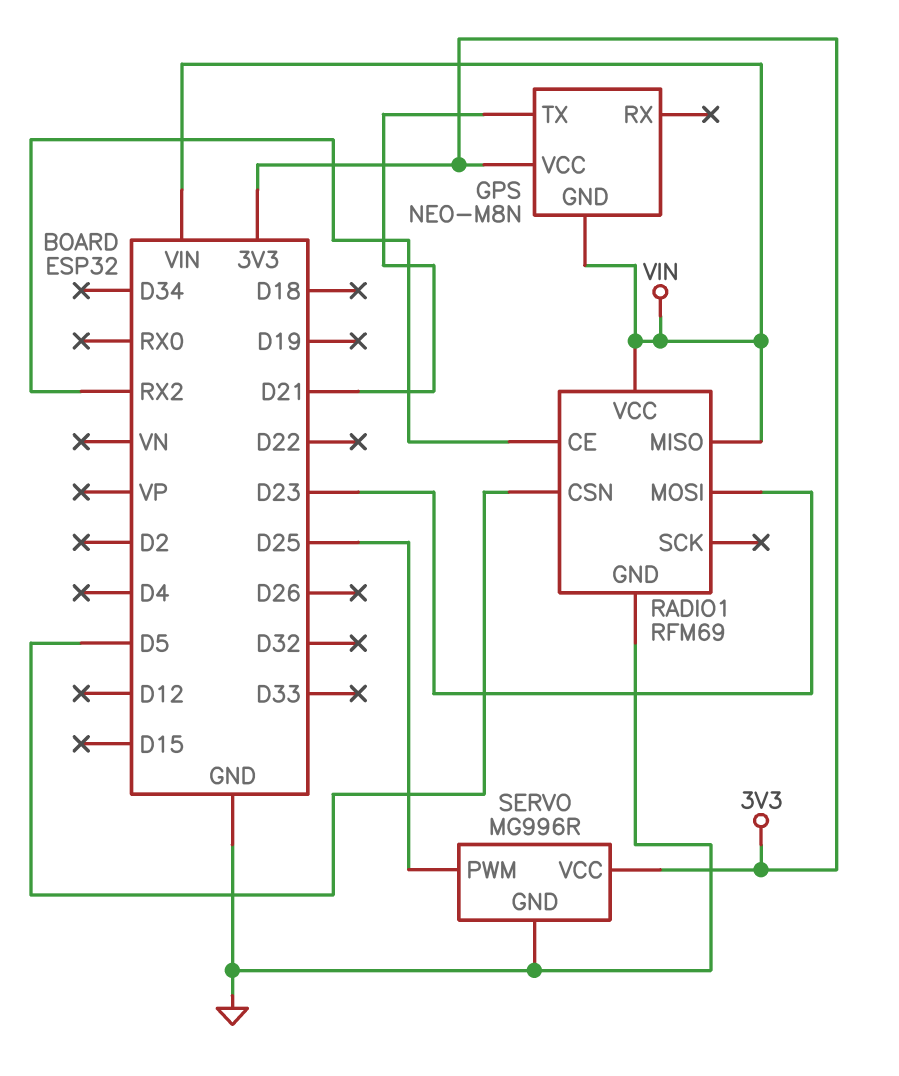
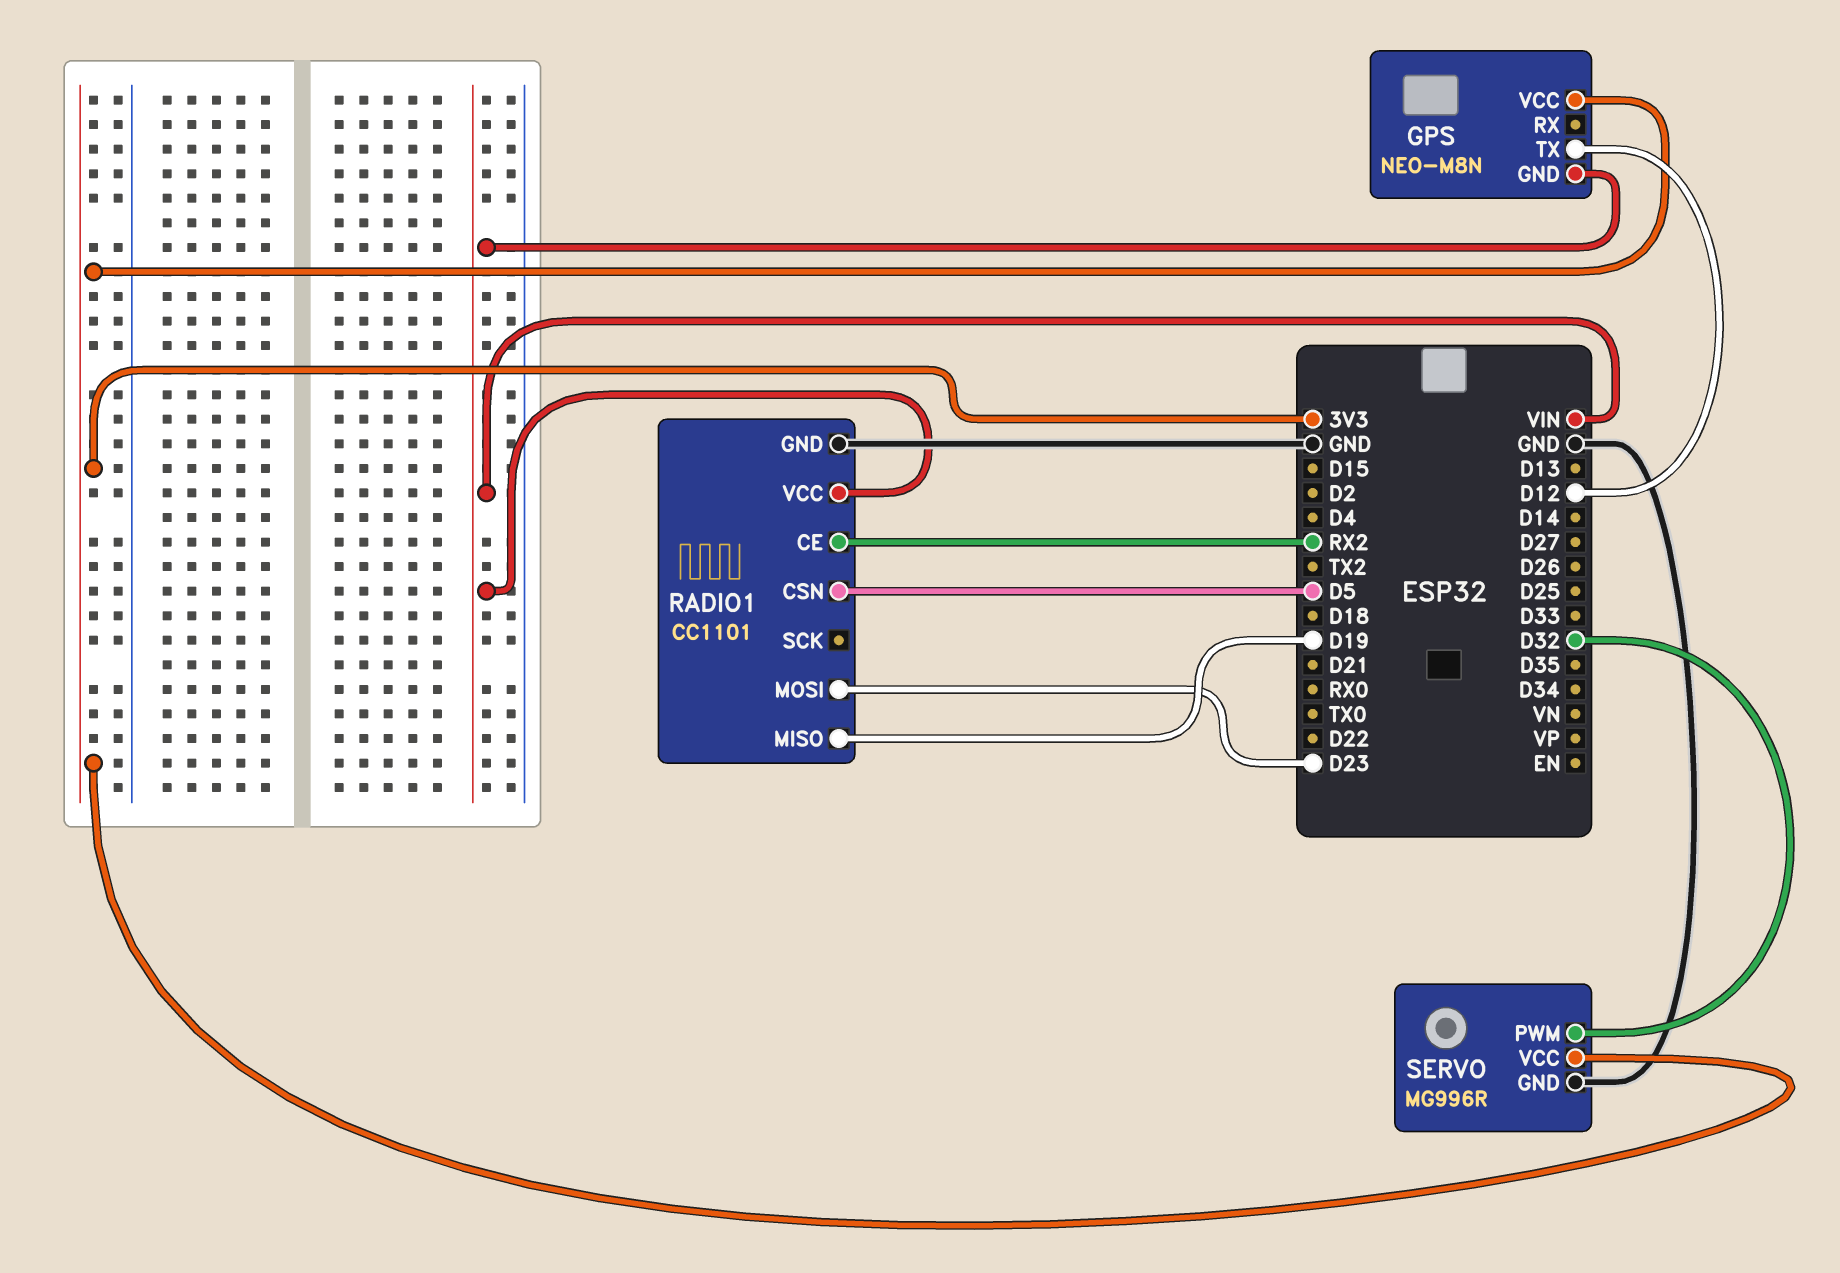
GPS pin TX: D21 -> D12
RADIO1: RFM69 -> CC1101
RADIO1 pin MISO: VIN -> D19
SERVO pin PWM: D25 -> D32

